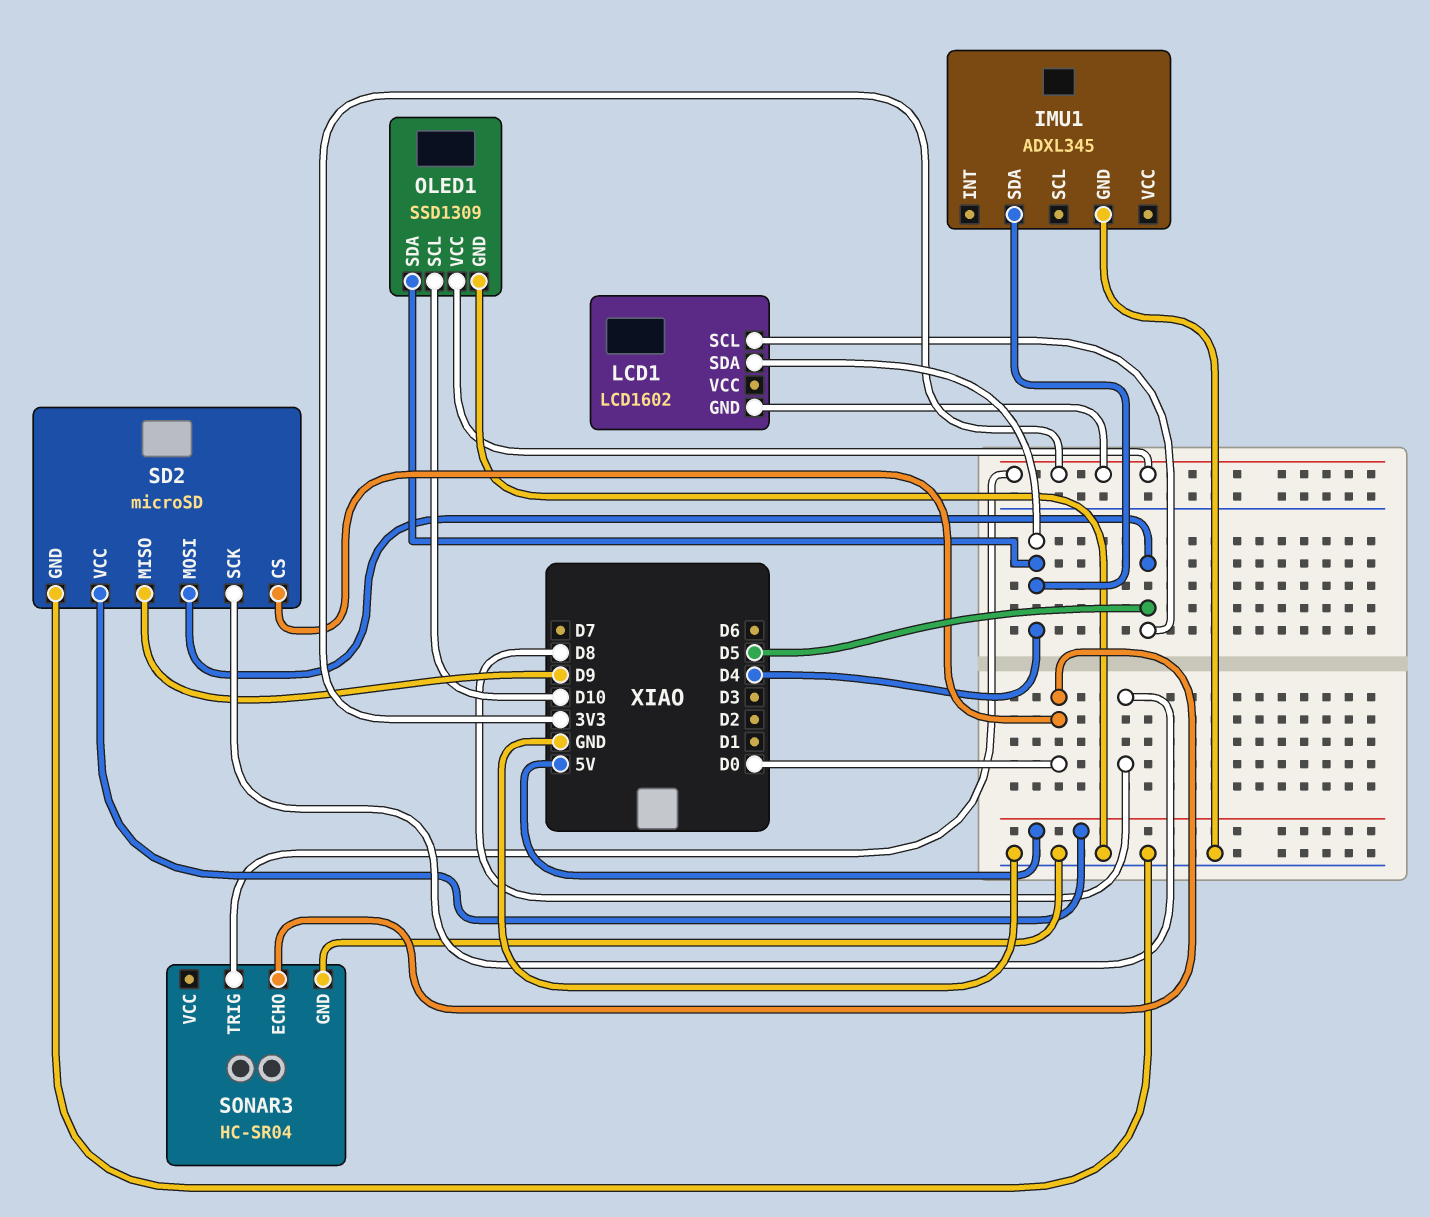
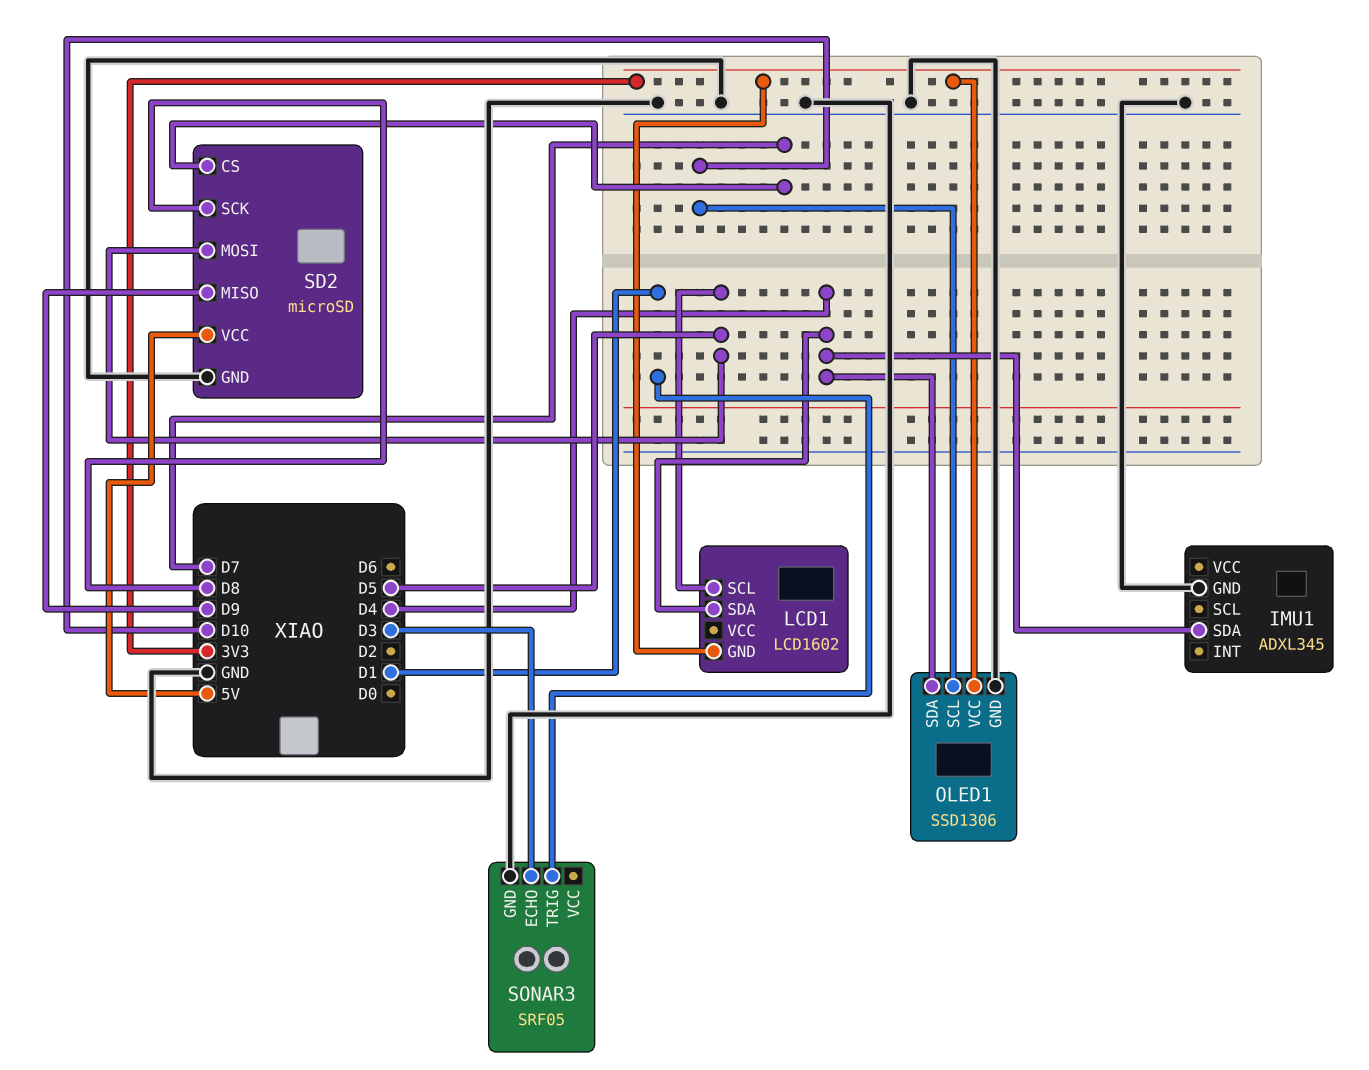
OLED1: SSD1309 -> SSD1306
SD2 pin CS: D0 -> D7
SONAR3: HC-SR04 -> SRF05
SONAR3 pin ECHO: D0 -> D3
SONAR3 pin TRIG: 3V3 -> D1

